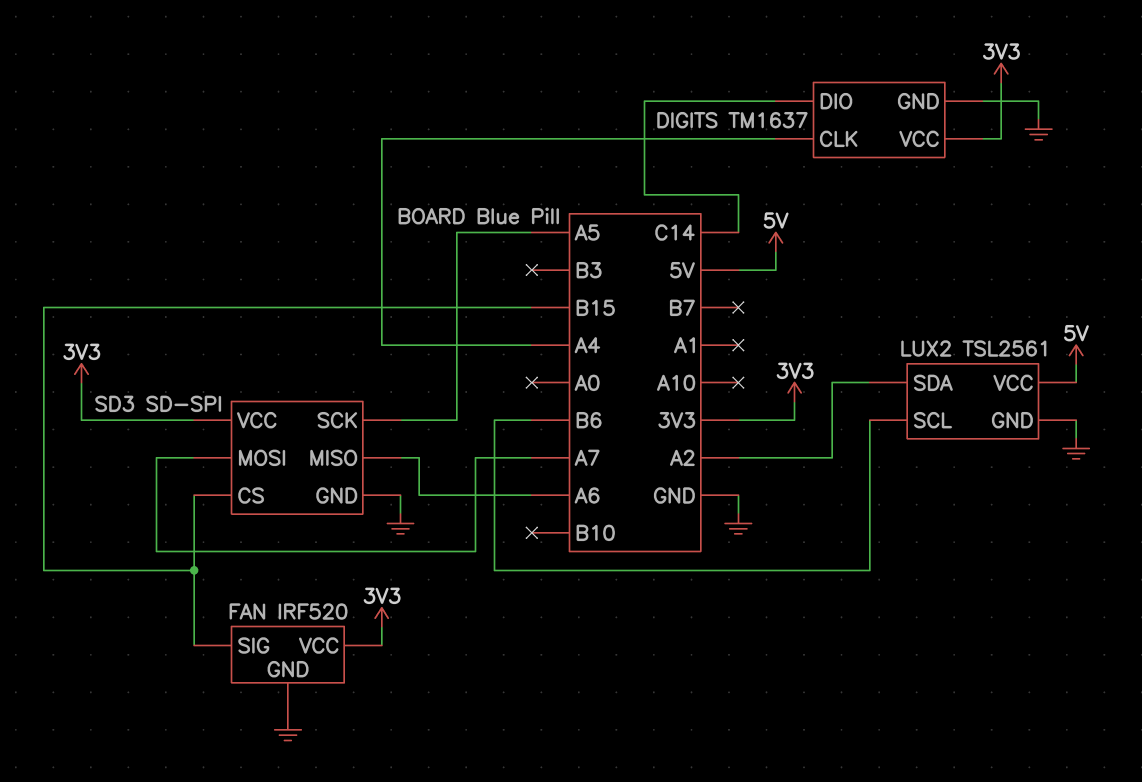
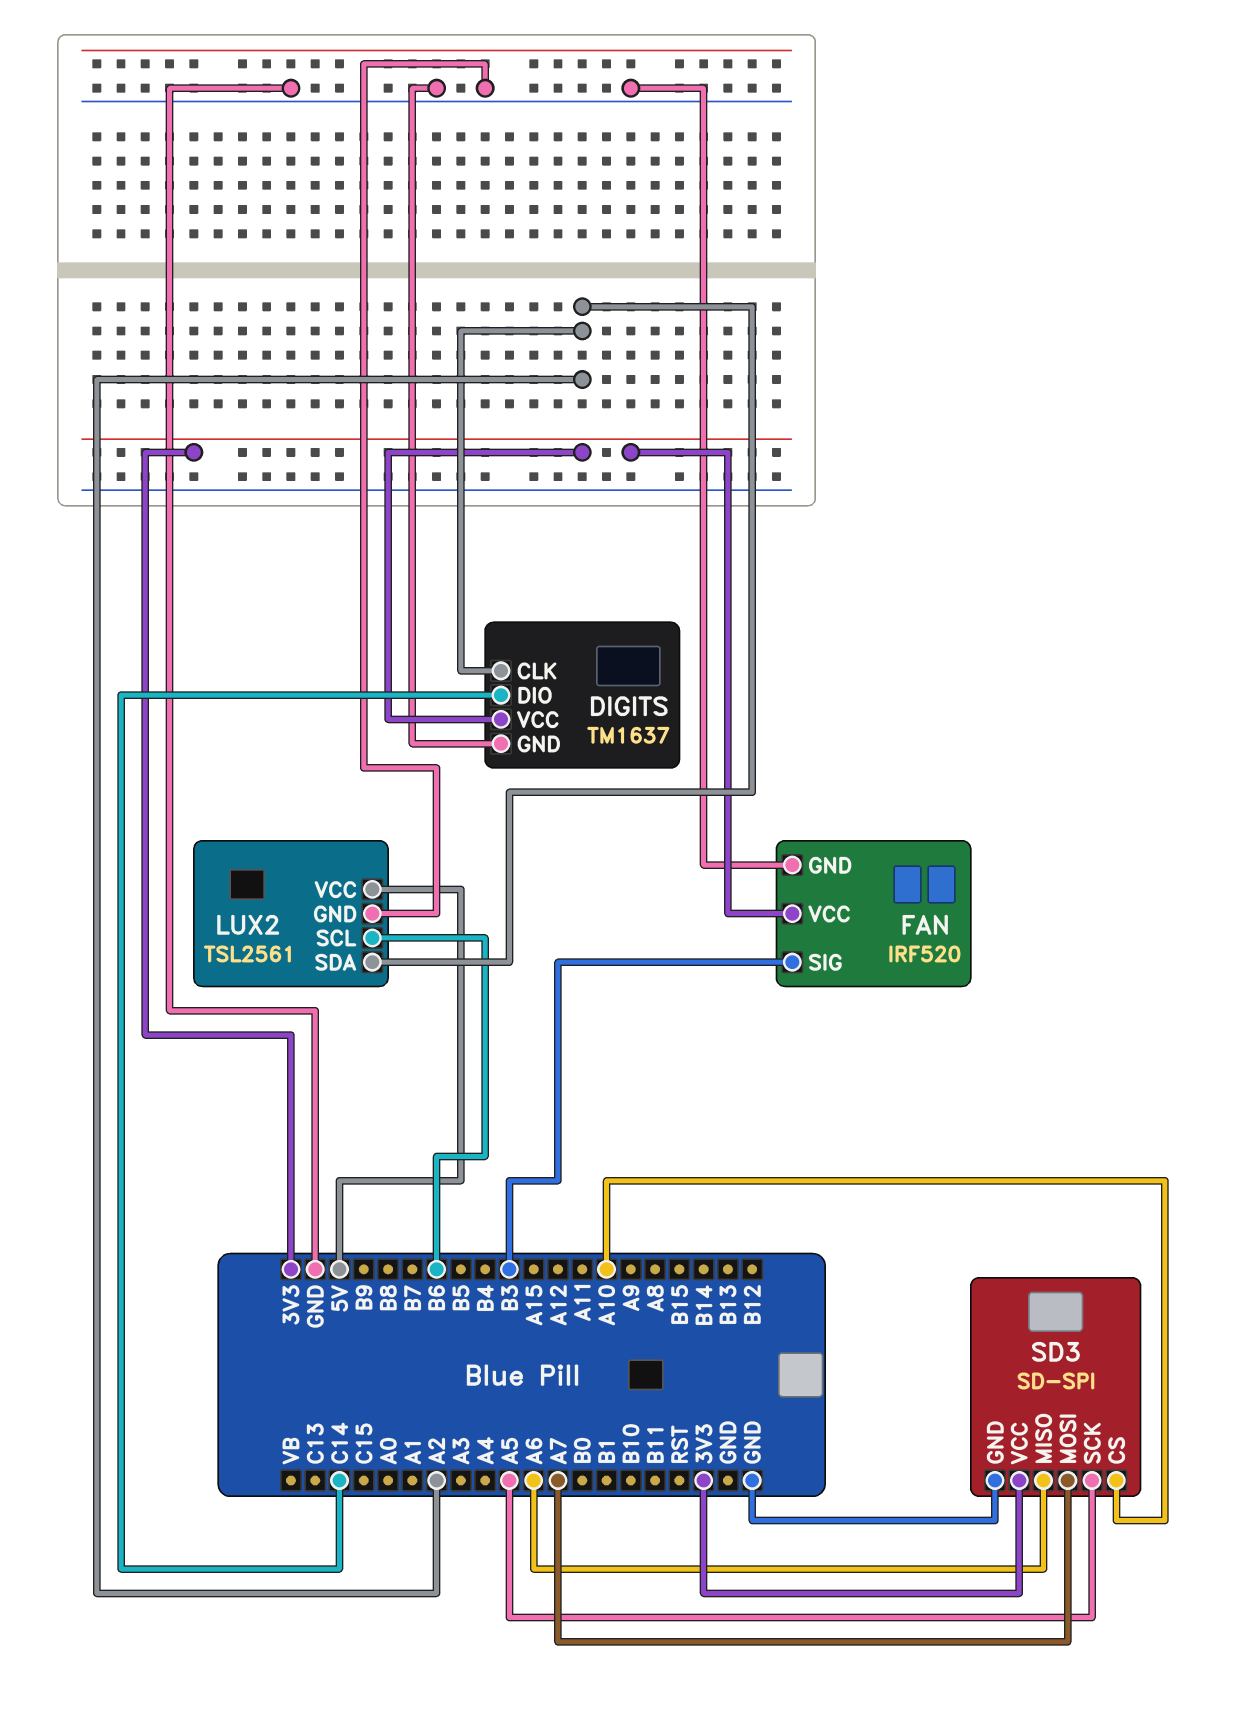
DIGITS pin CLK: A4 -> A2
FAN pin SIG: B15 -> B3
SD3 pin CS: B15 -> A10

